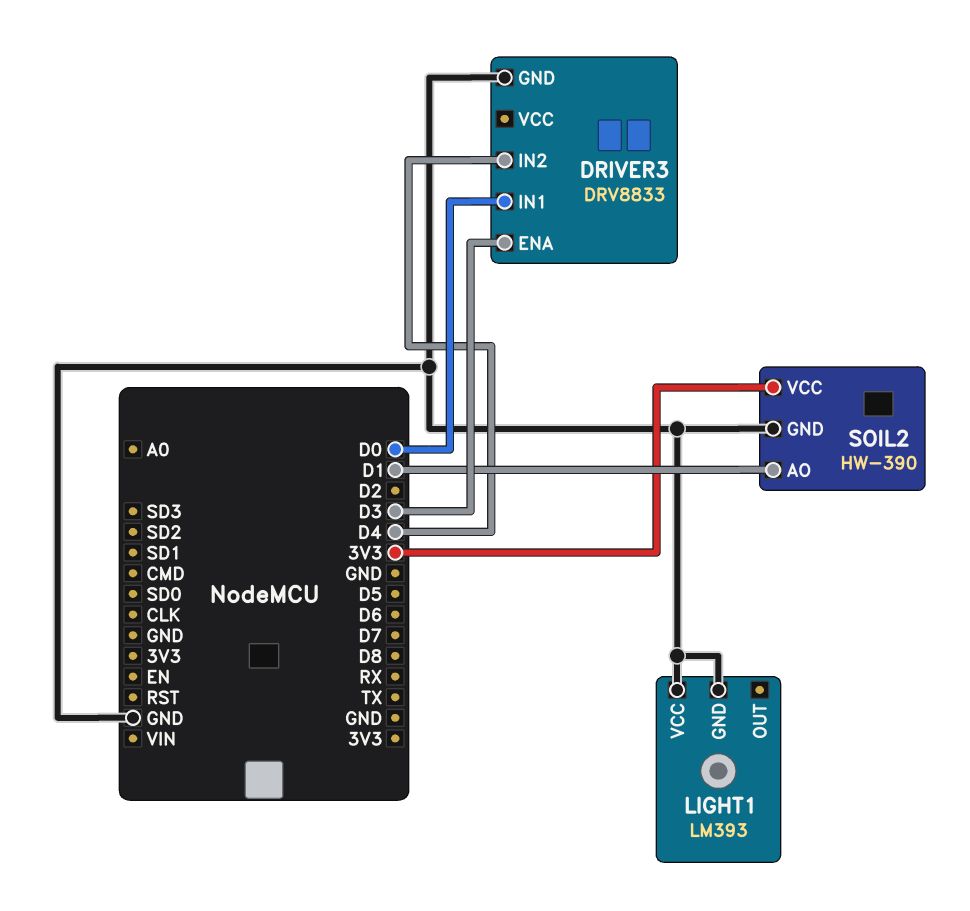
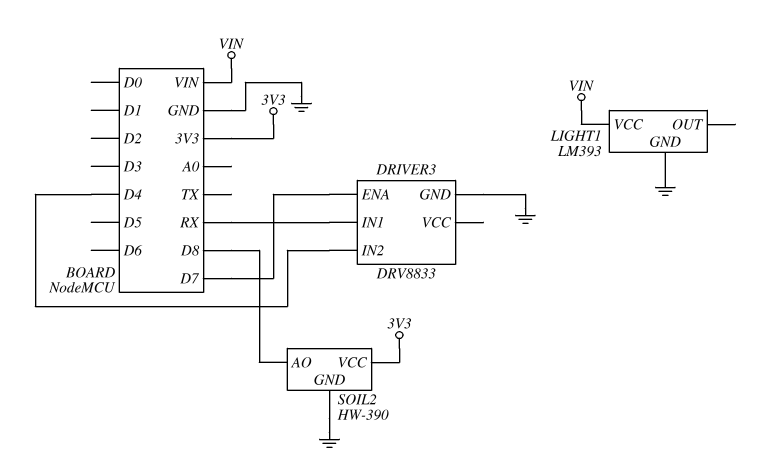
DRIVER3 pin ENA: D3 -> D7
DRIVER3 pin IN1: D0 -> RX
LIGHT1 pin VCC: GND -> VIN
SOIL2 pin AO: D1 -> D8

